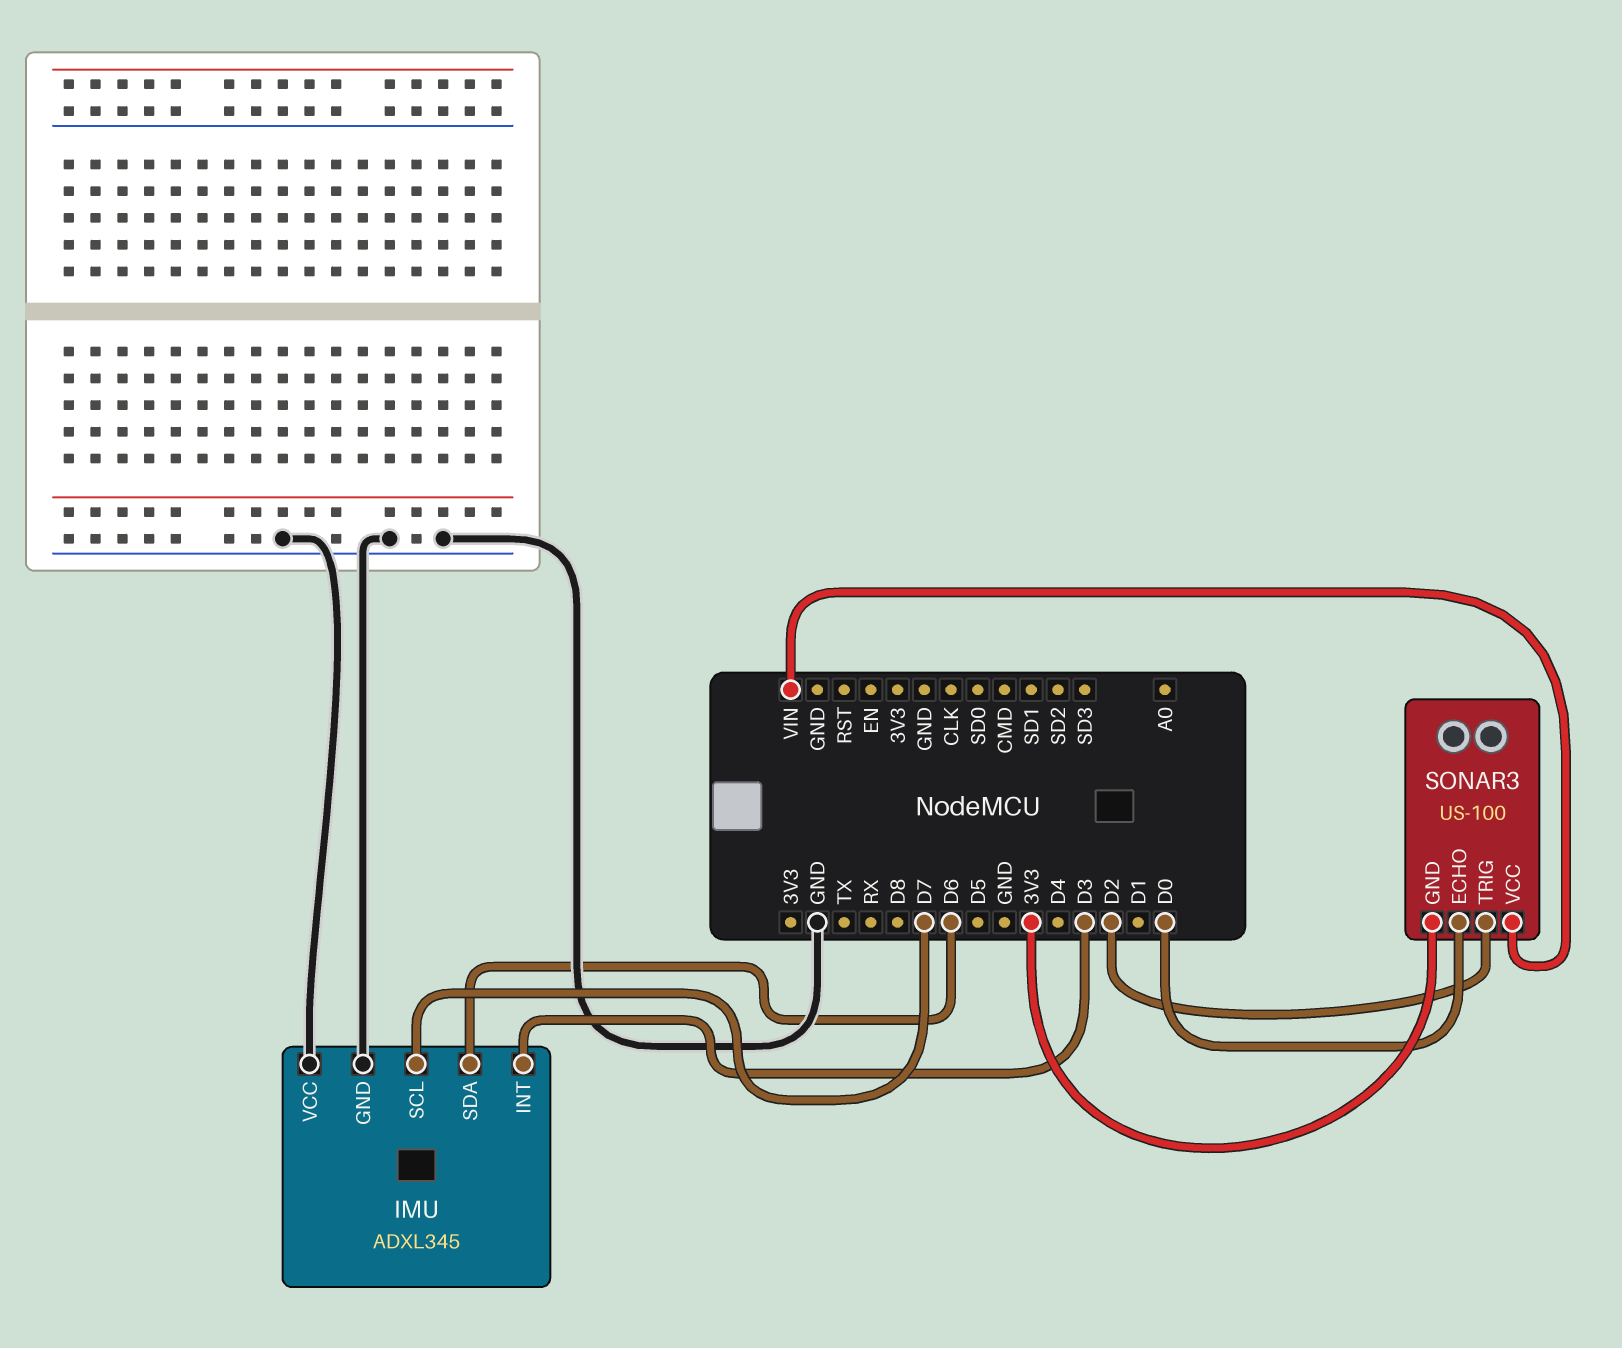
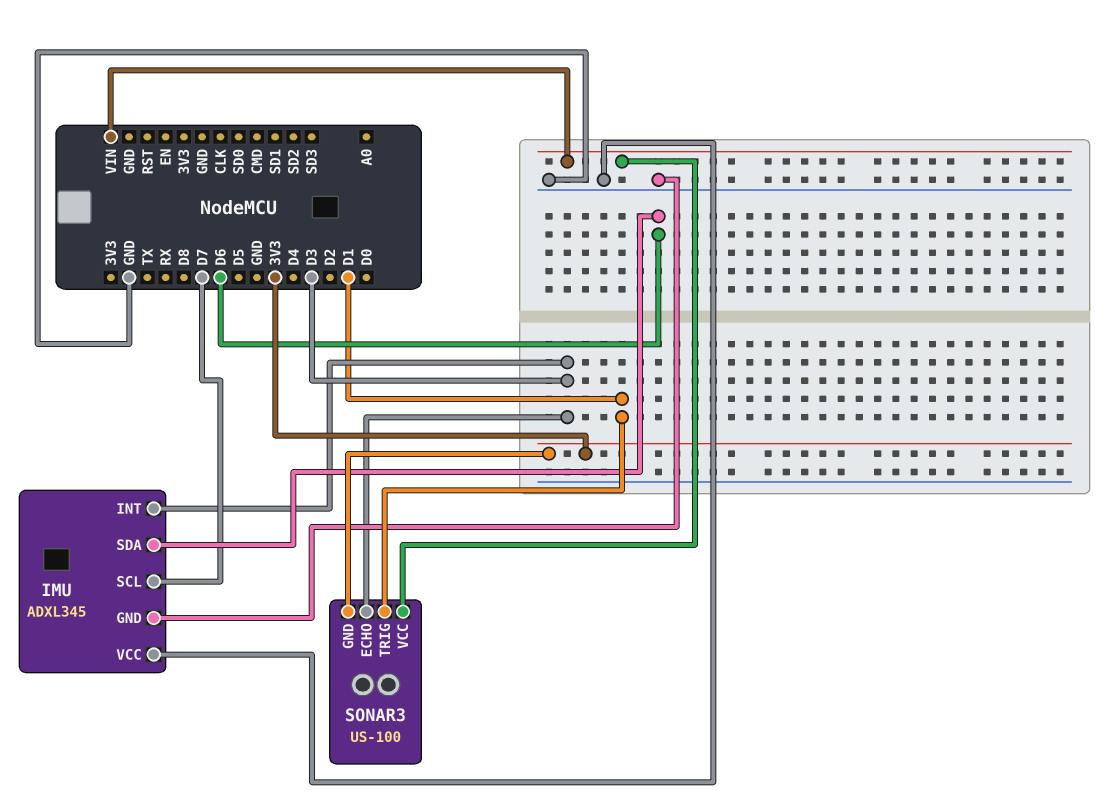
SONAR3 pin ECHO: D0 -> D3
SONAR3 pin TRIG: D2 -> D1

